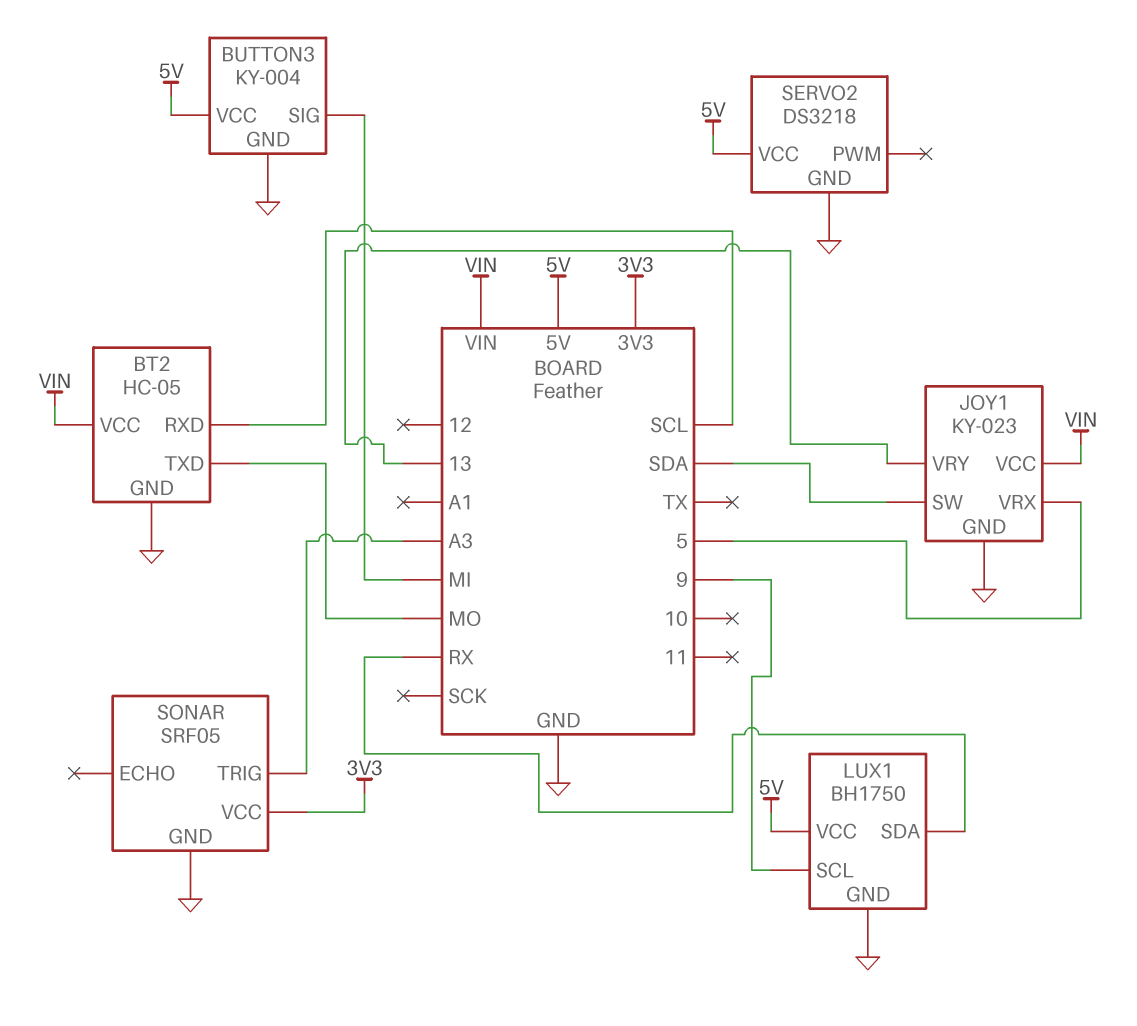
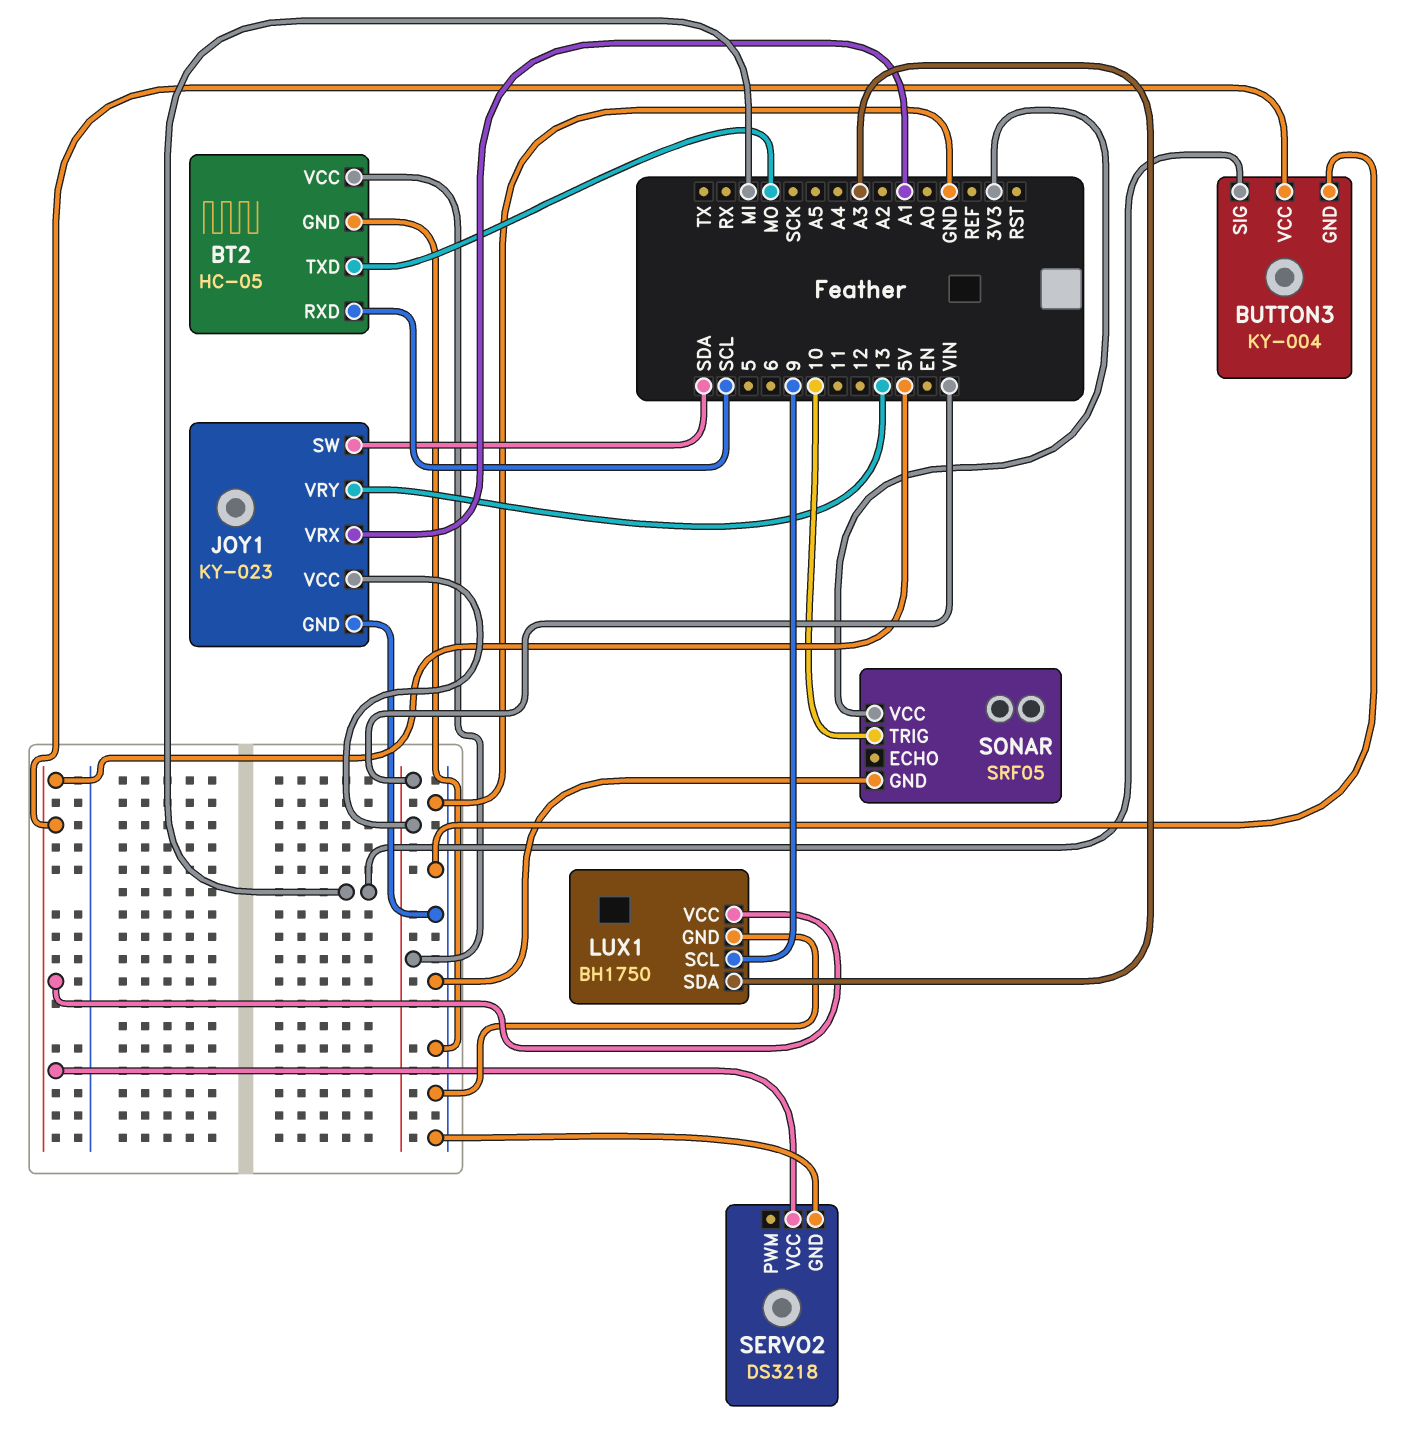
JOY1 pin VRX: 5 -> A1
LUX1 pin SDA: RX -> A3
SONAR pin TRIG: A3 -> 10

